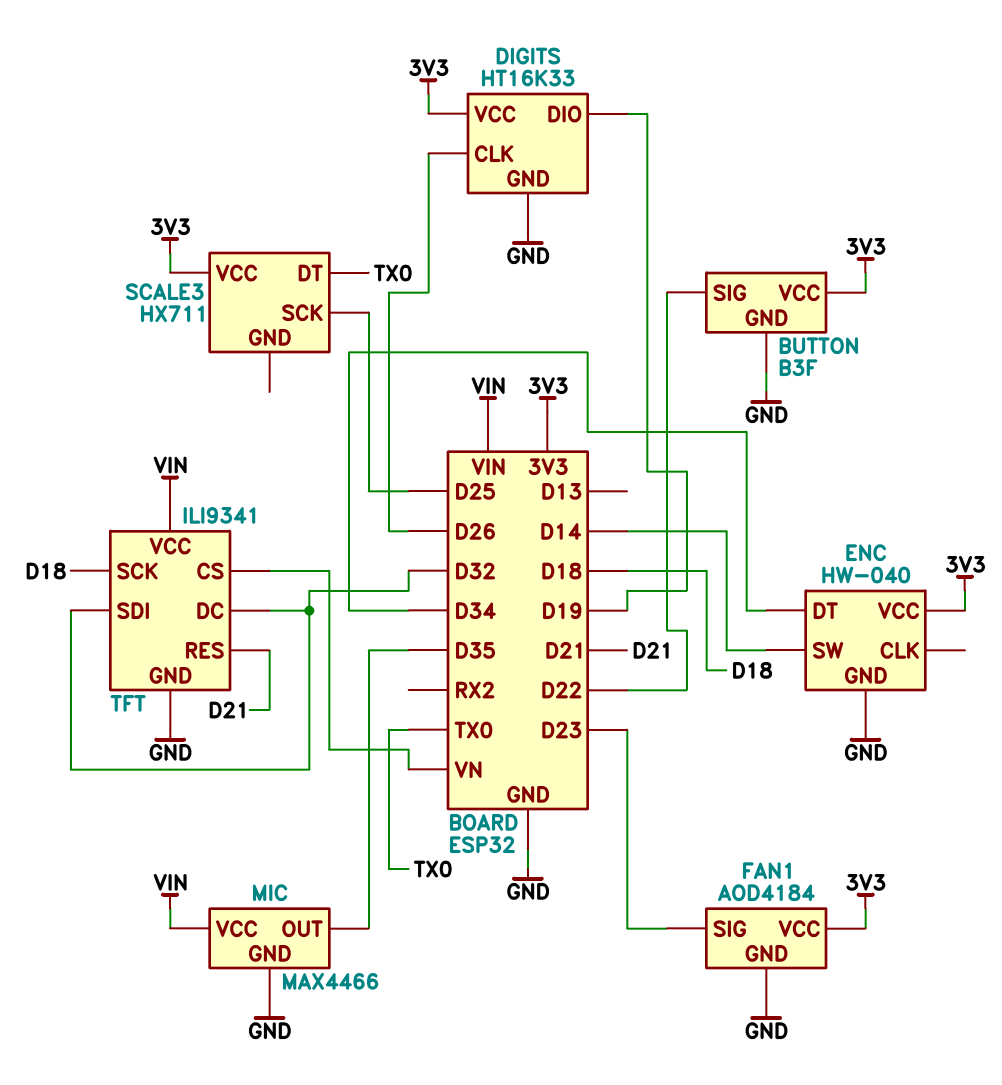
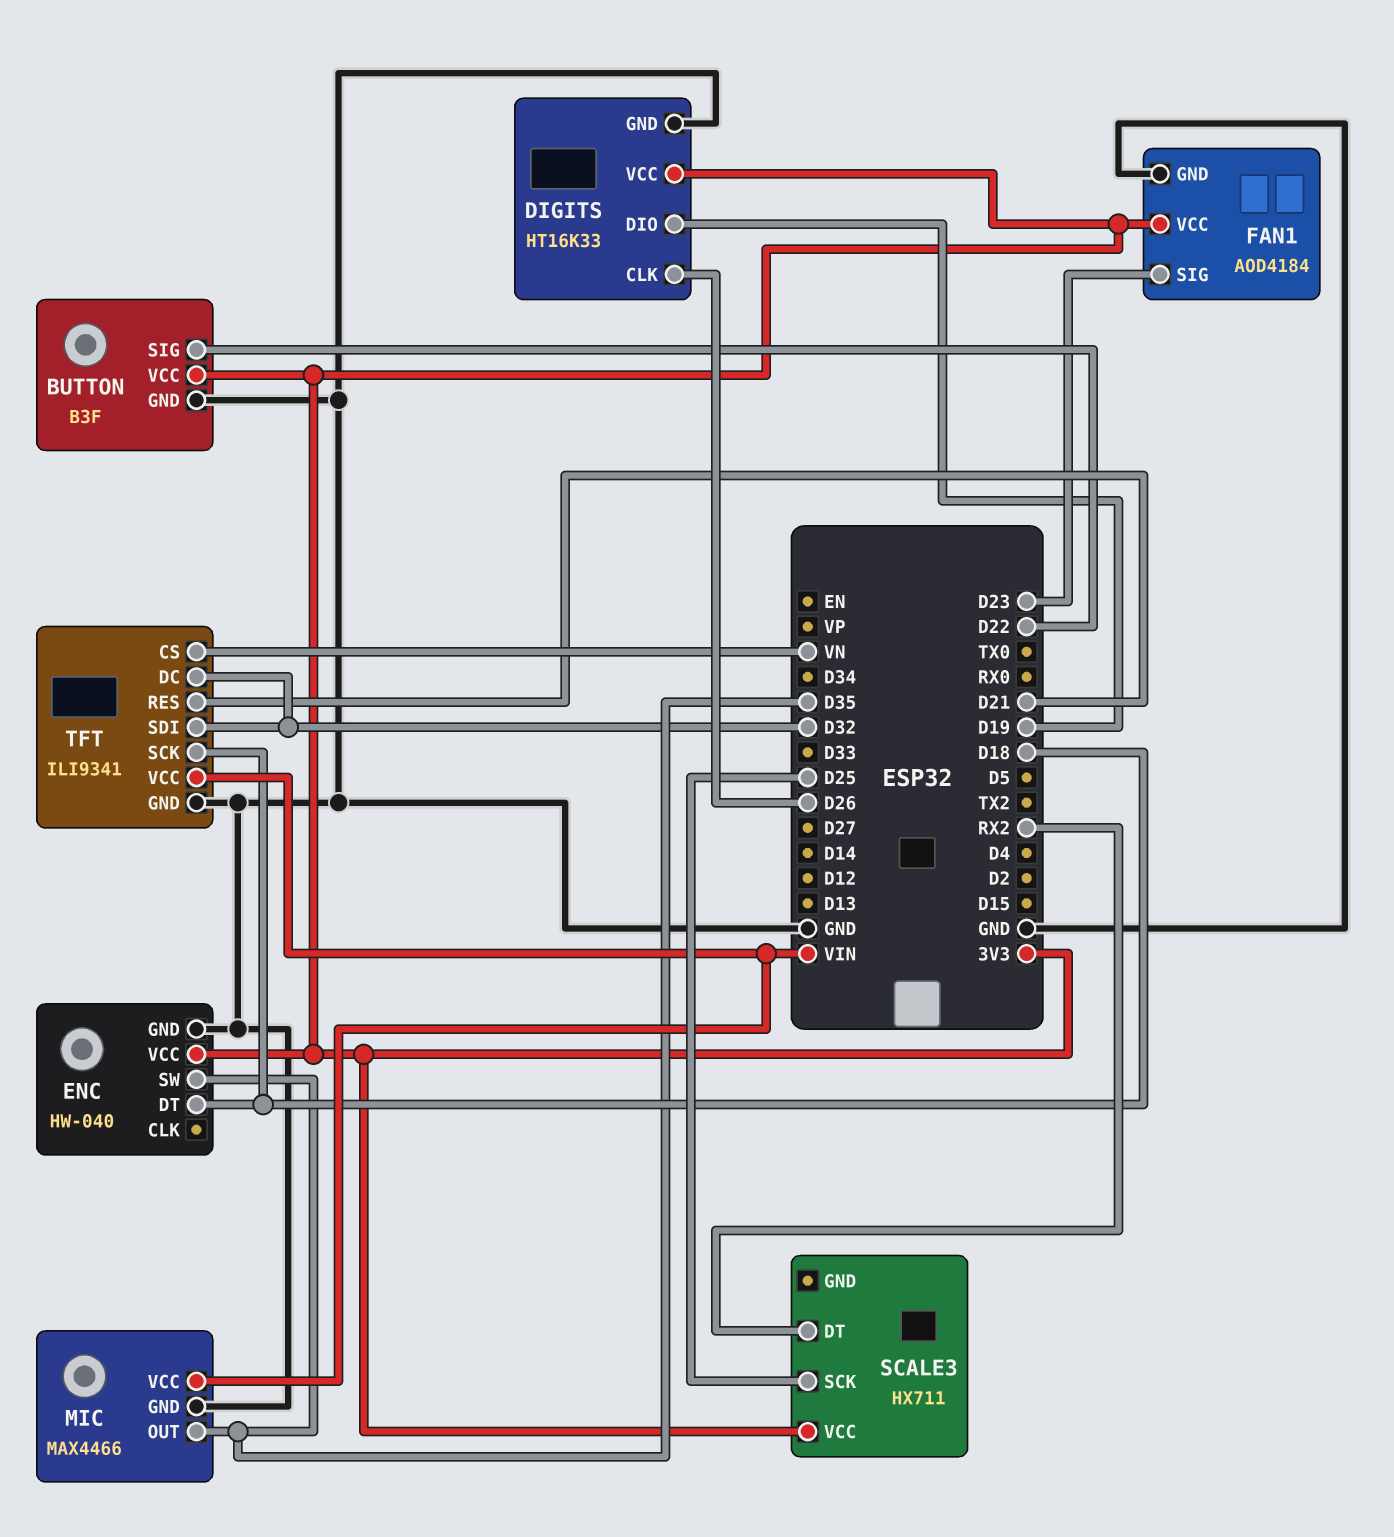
ENC pin DT: D34 -> D18
ENC pin SW: D14 -> D35
SCALE3 pin DT: TX0 -> RX2

